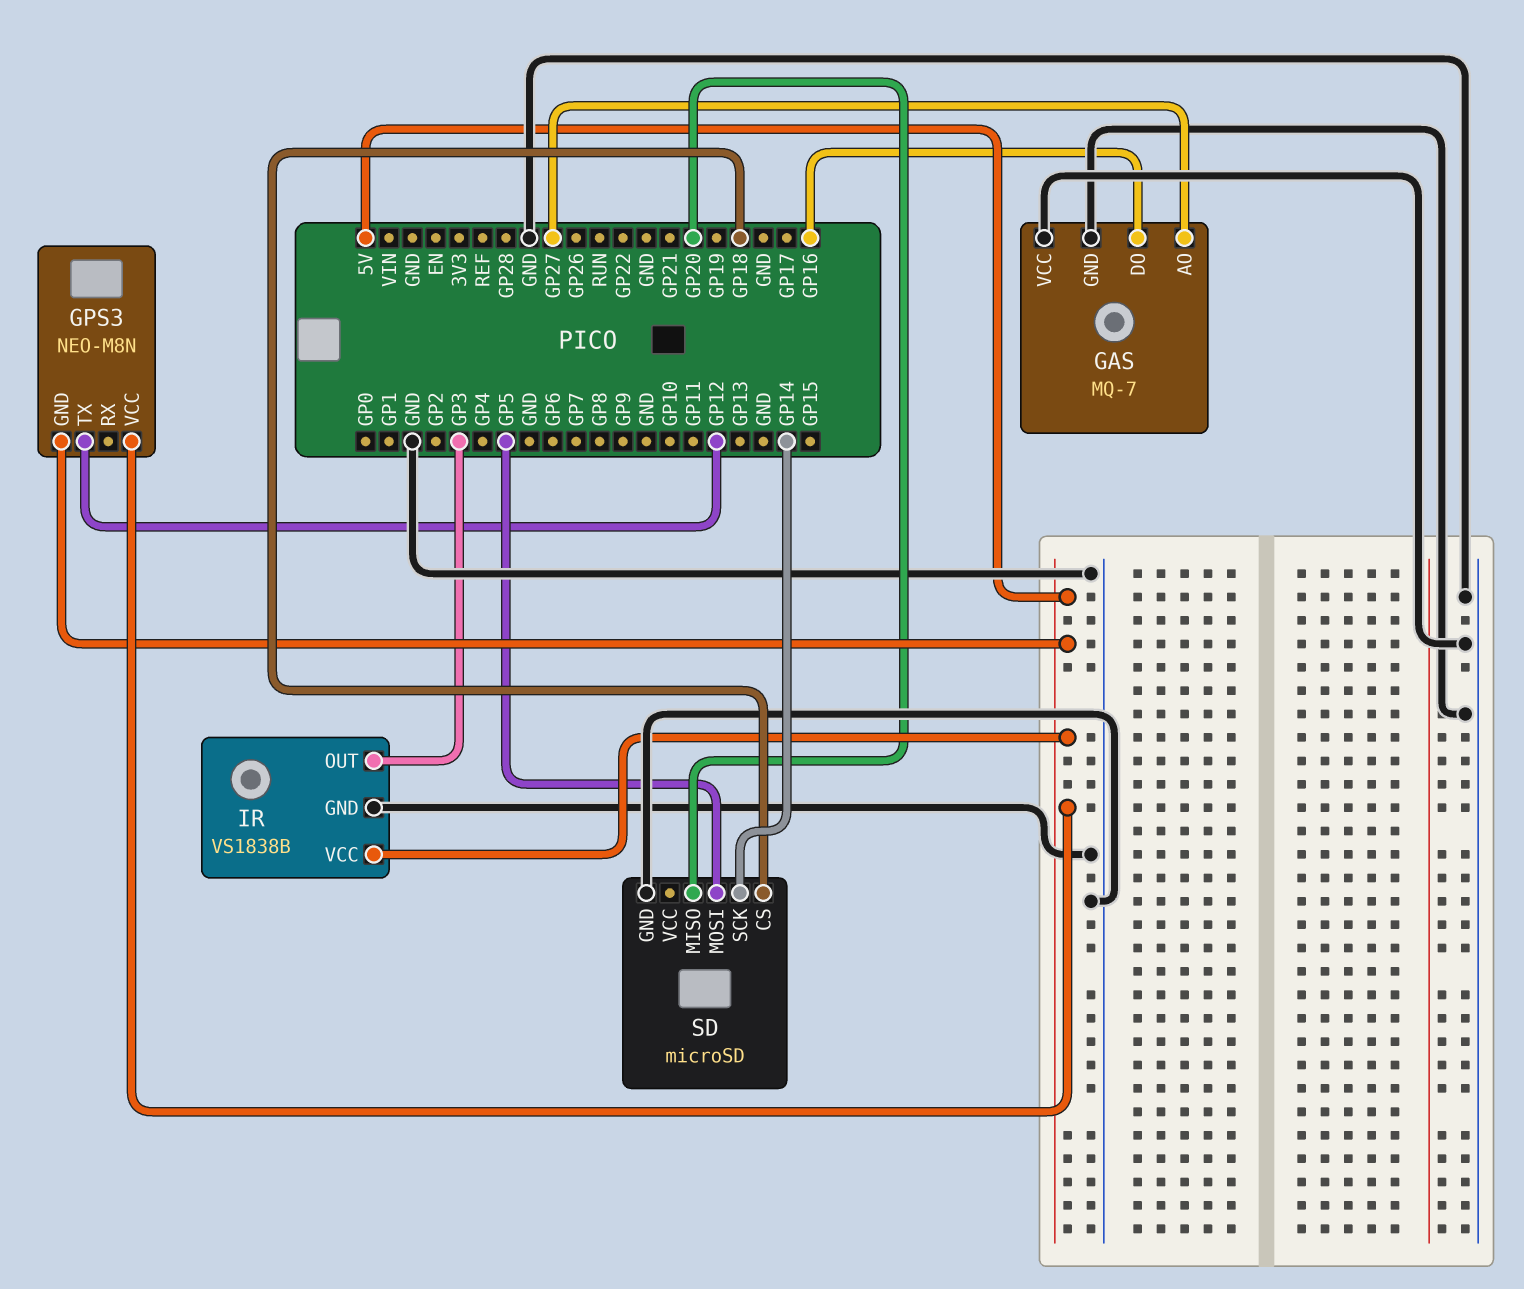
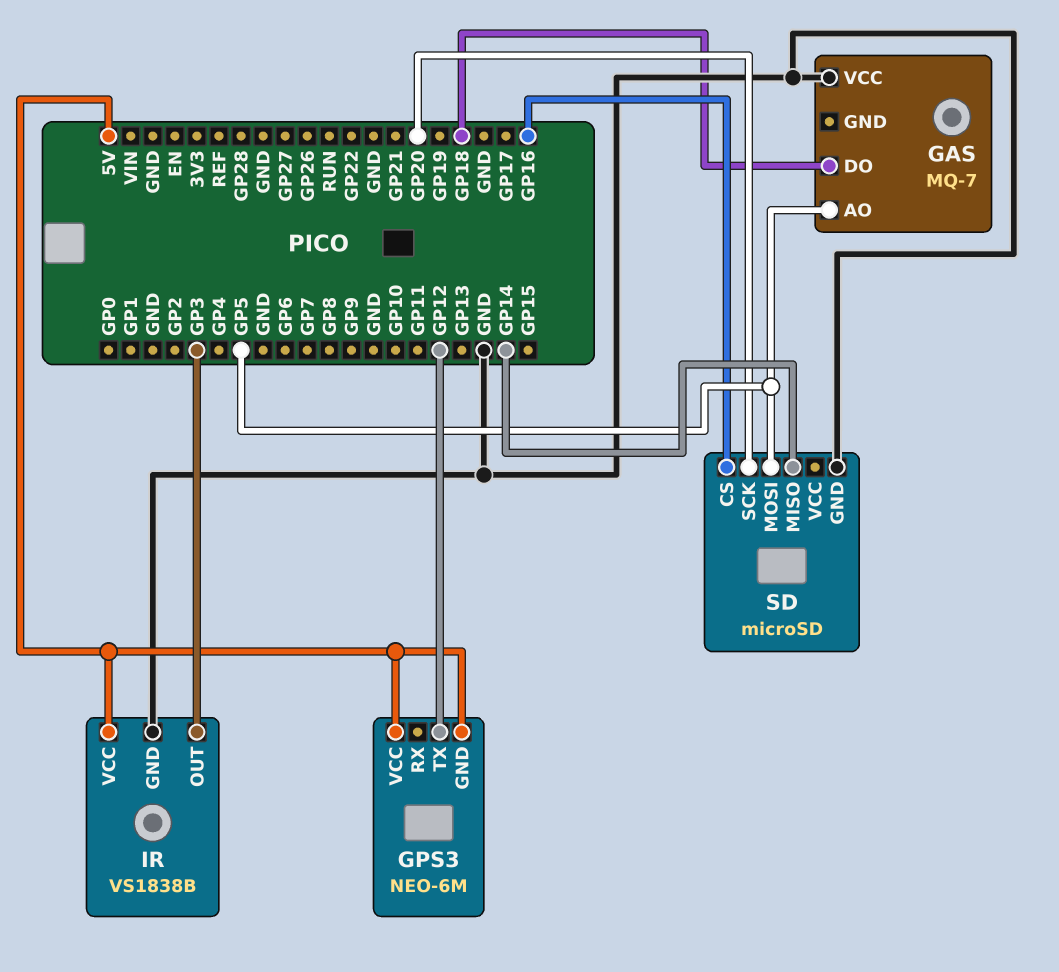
GAS pin AO: GP27 -> GP5
GAS pin DO: GP16 -> GP18
GAS pin GND: GND -> none
GPS3: NEO-M8N -> NEO-6M
SD pin CS: GP18 -> GP16
SD pin MISO: GP20 -> GP14
SD pin SCK: GP14 -> GP20

